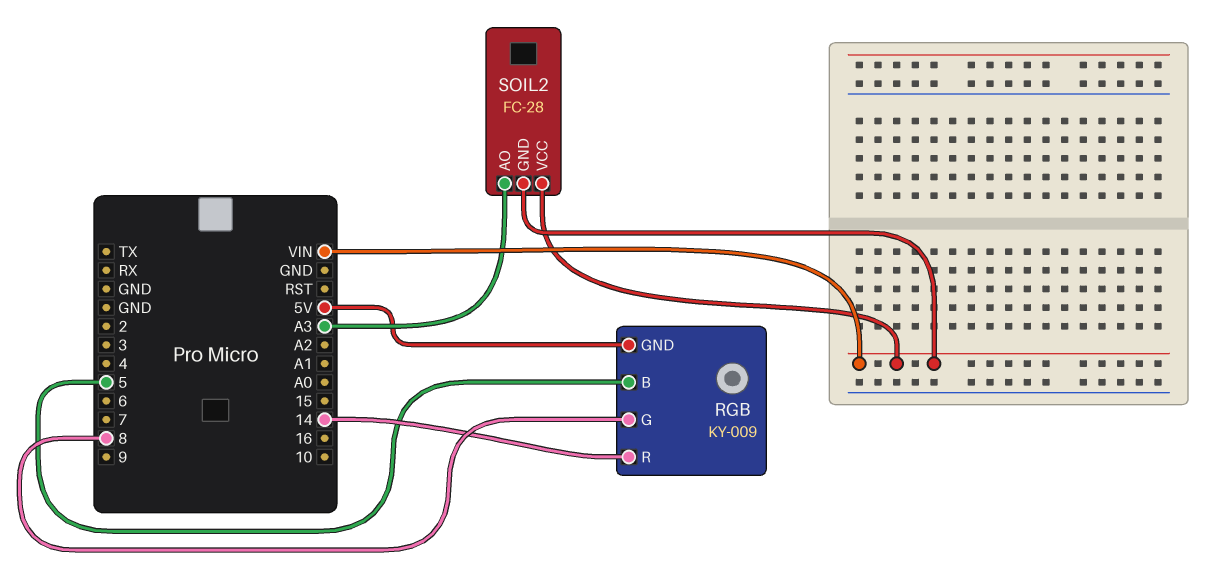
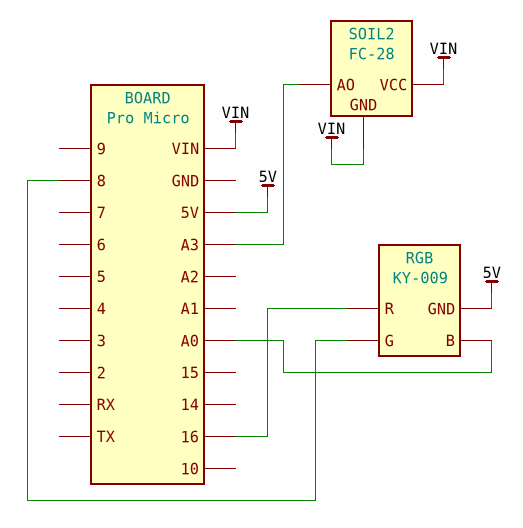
RGB pin B: 5 -> A0
RGB pin R: 14 -> 16

